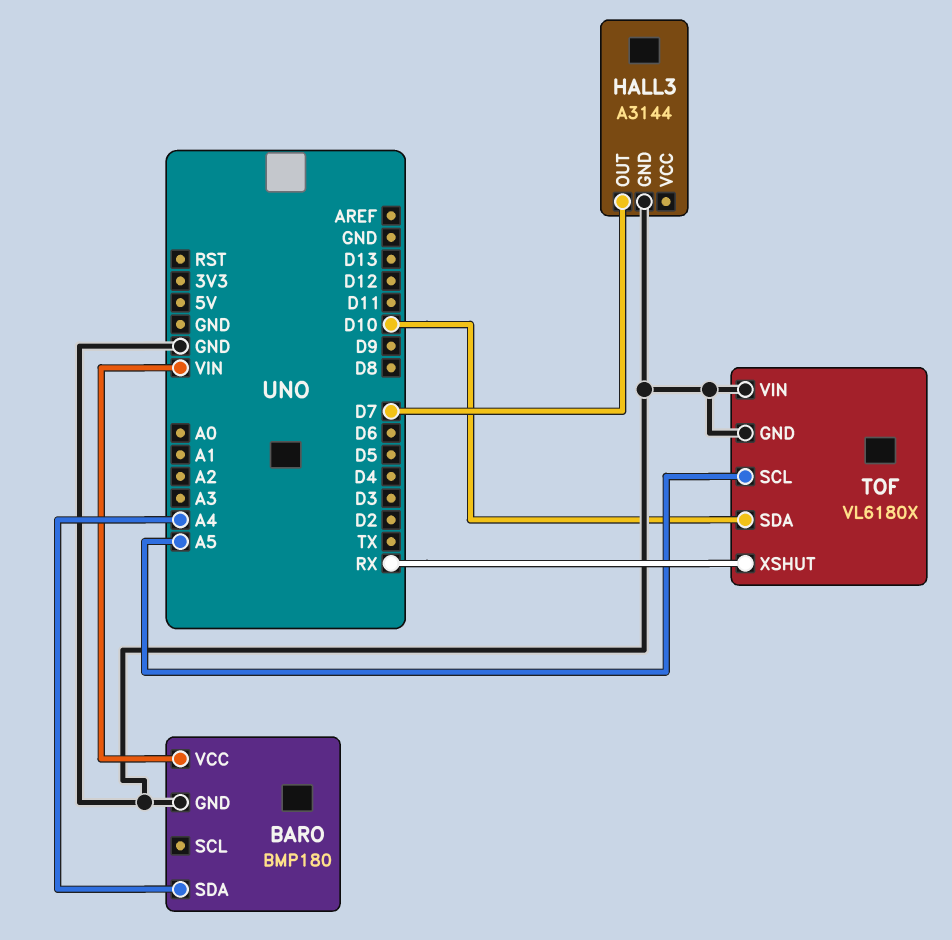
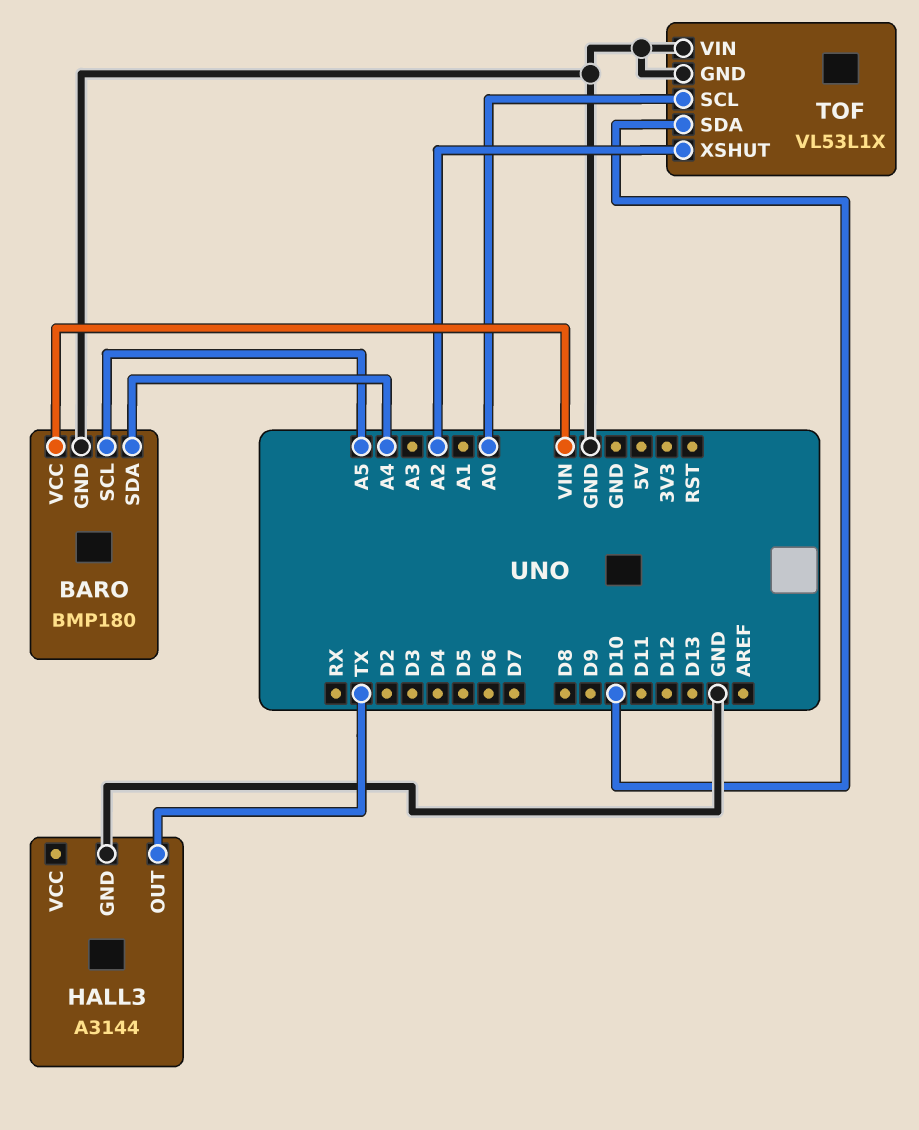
BARO pin SCL: none -> A5
HALL3 pin OUT: D7 -> TX
TOF: VL6180X -> VL53L1X
TOF pin SCL: A5 -> A0
TOF pin XSHUT: RX -> A2

